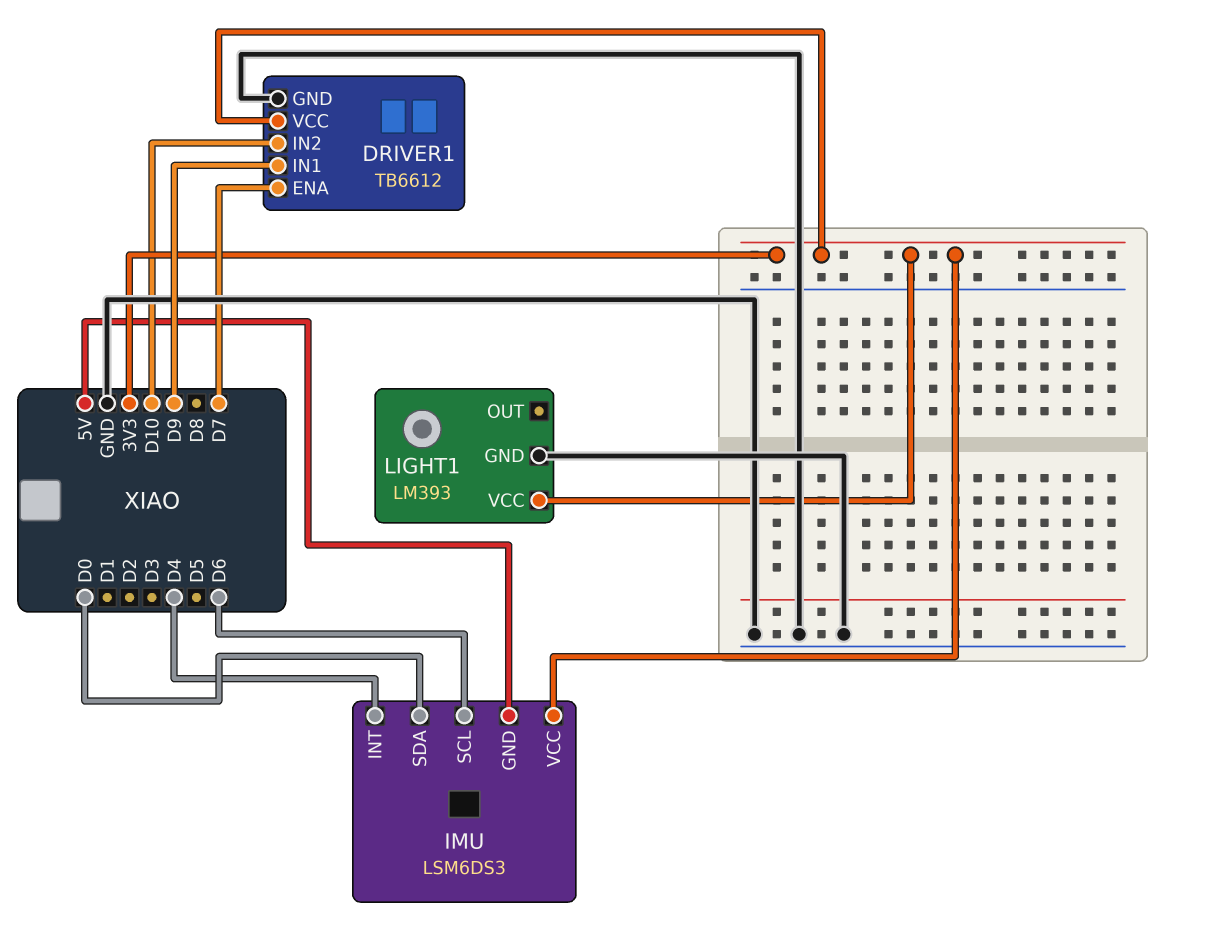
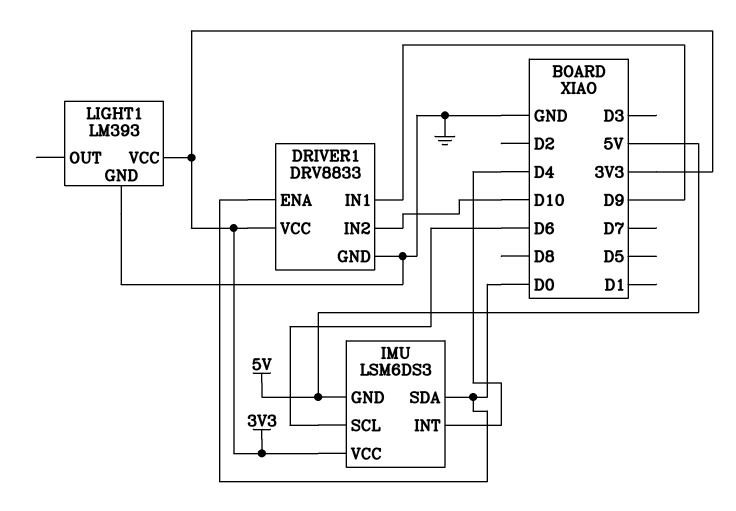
DRIVER1: TB6612 -> DRV8833
DRIVER1 pin ENA: D7 -> D0

